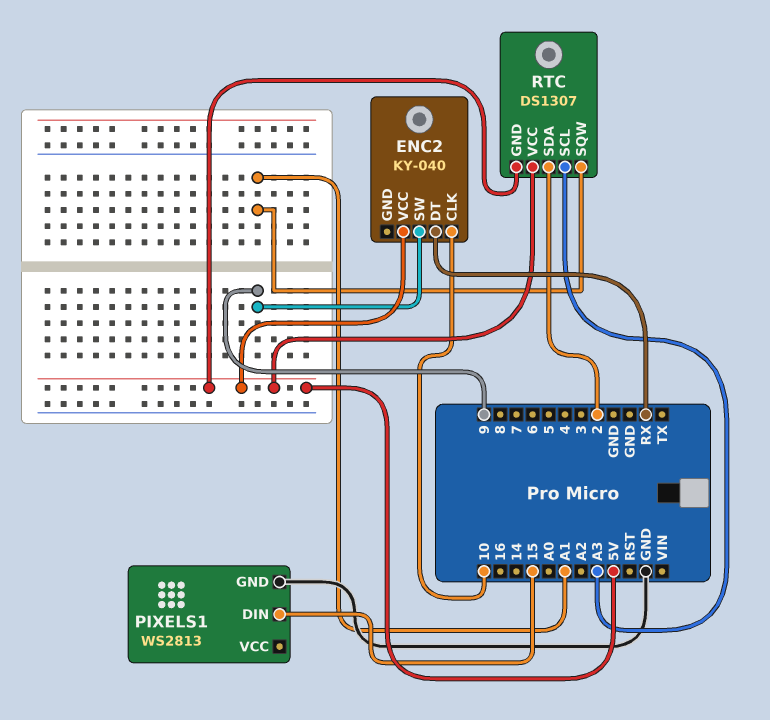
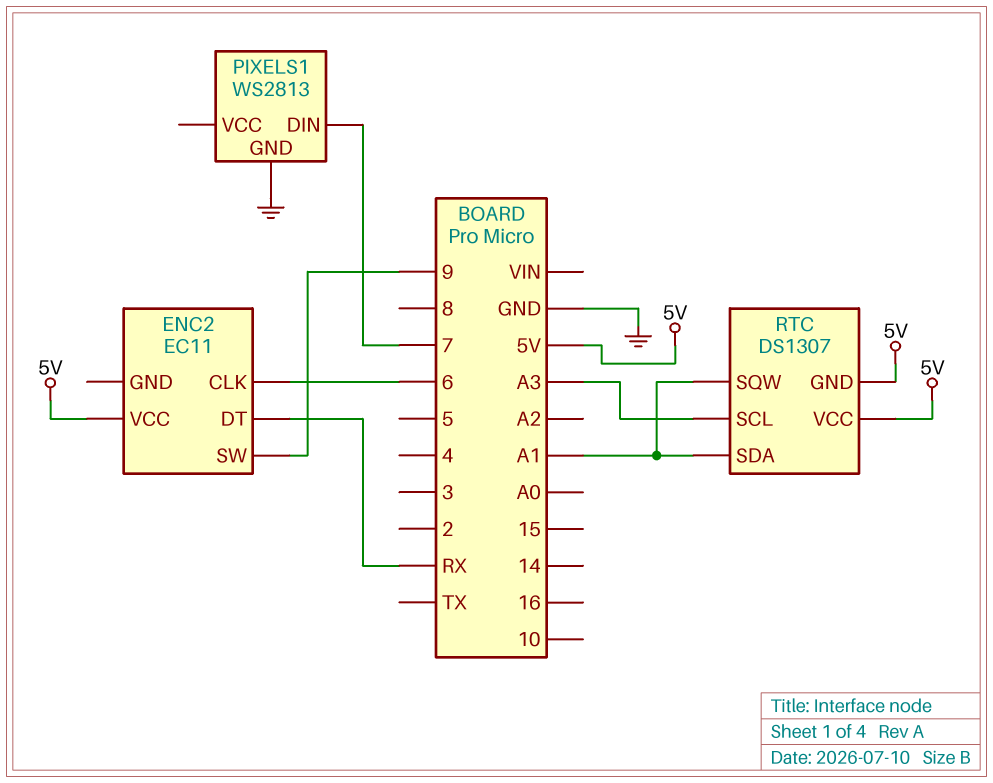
ENC2: KY-040 -> EC11
ENC2 pin CLK: 10 -> 6
PIXELS1 pin DIN: 15 -> 7
RTC pin SDA: 2 -> A1

